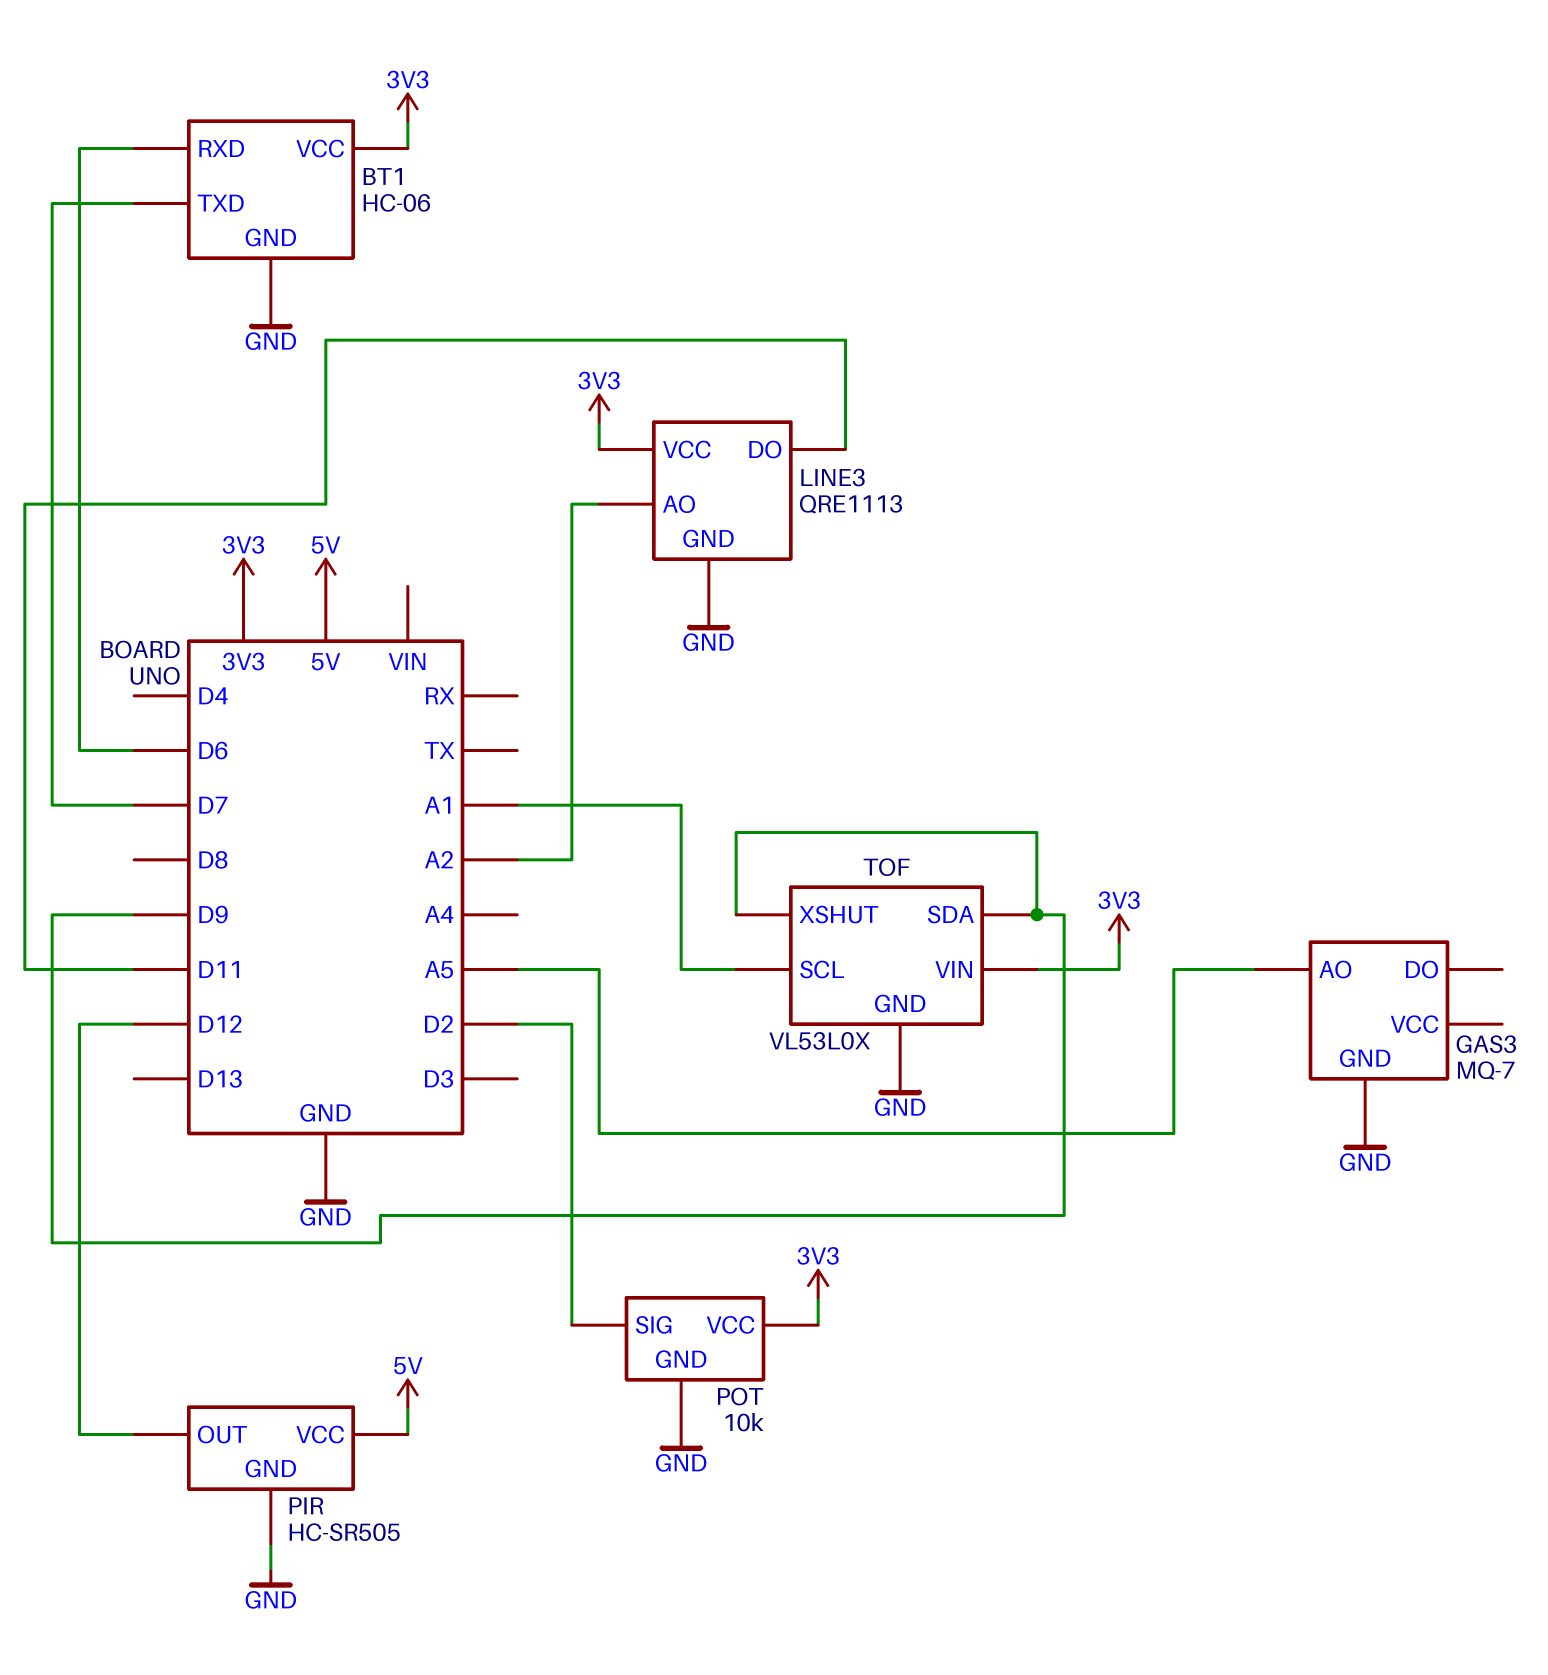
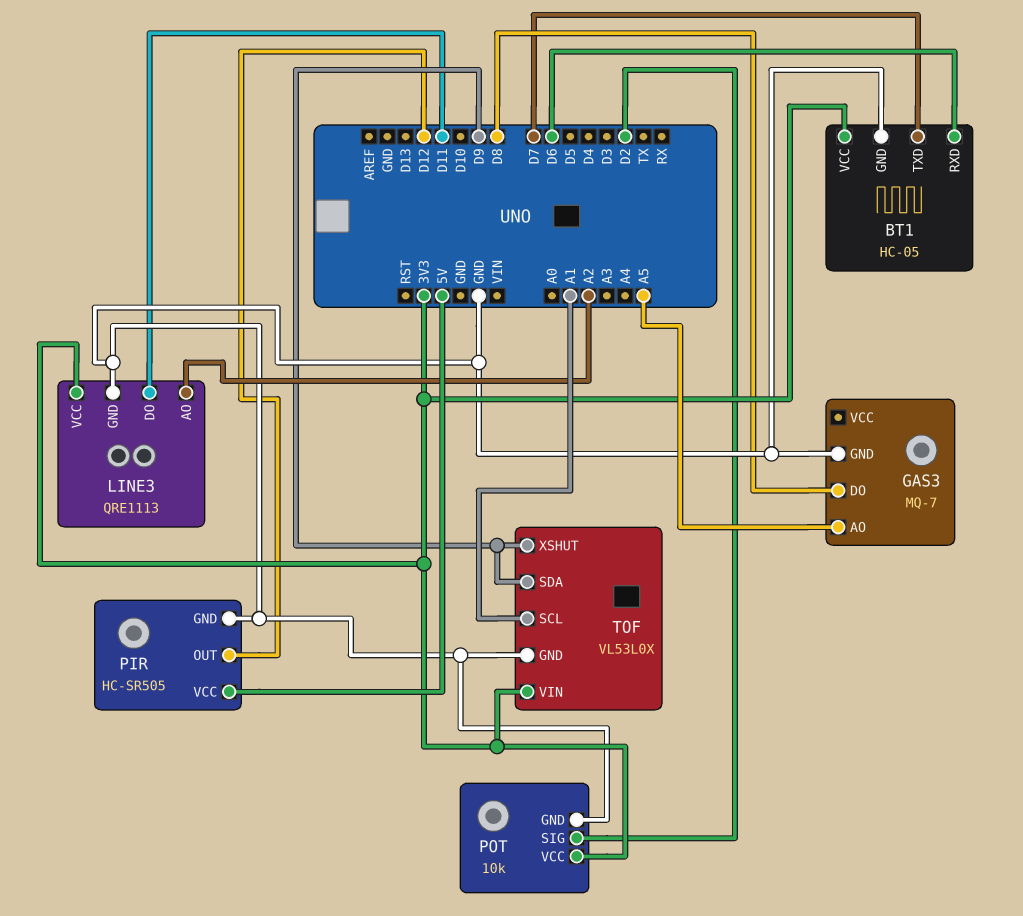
BT1: HC-06 -> HC-05
GAS3 pin DO: none -> D8

